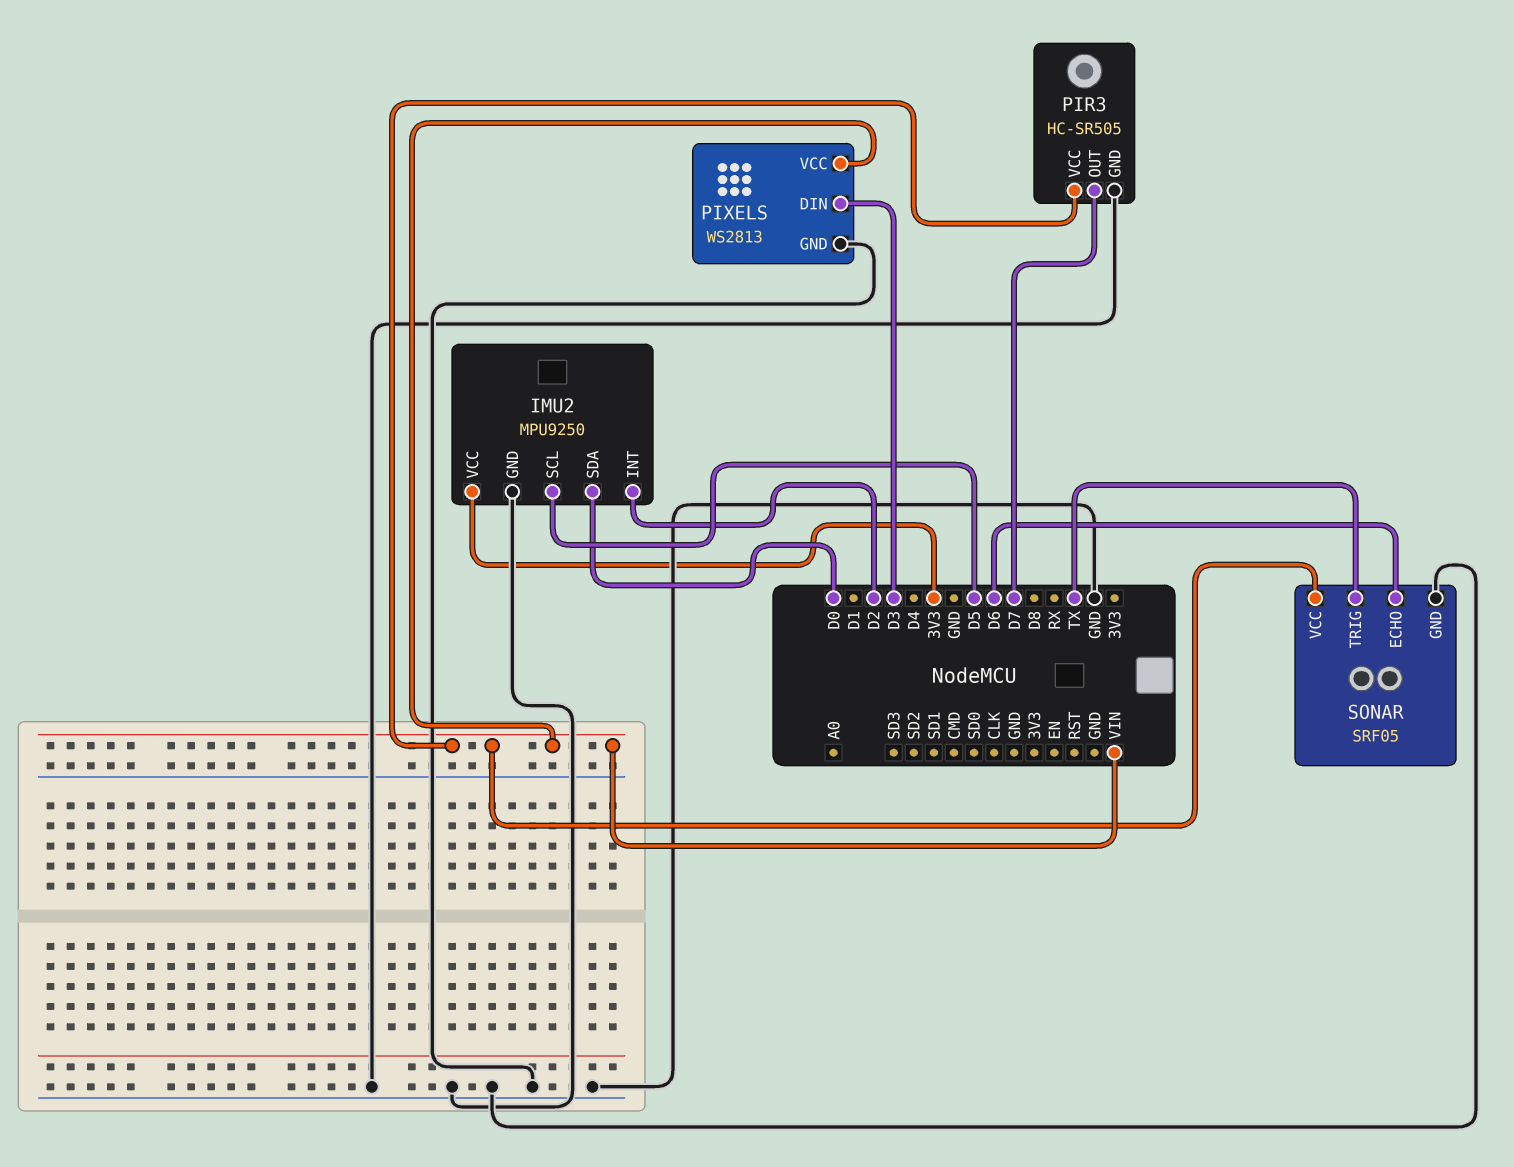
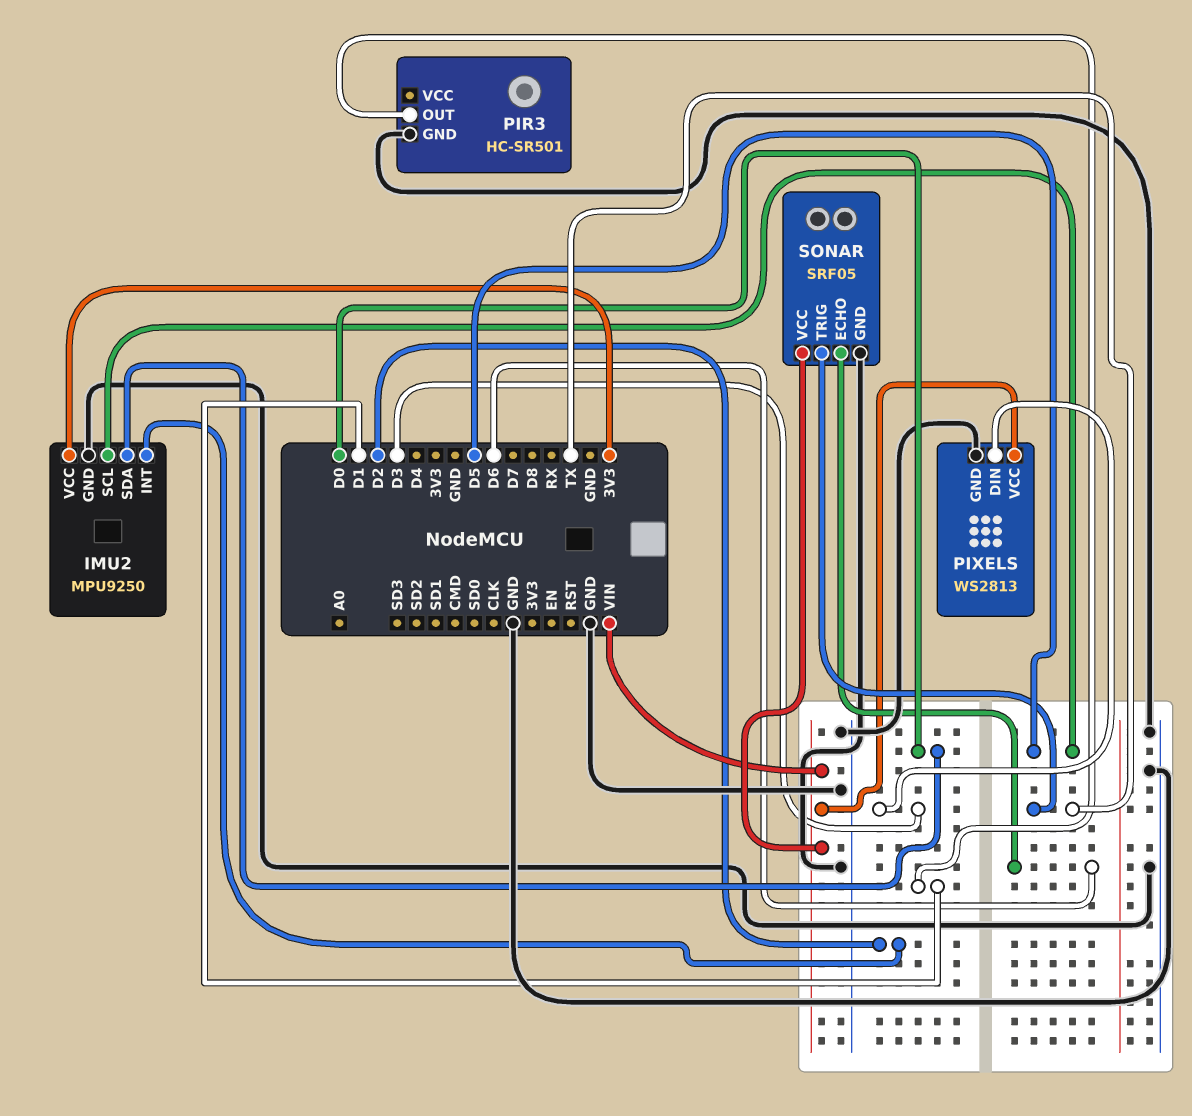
PIR3: HC-SR505 -> HC-SR501
PIR3 pin OUT: D7 -> D1
PIR3 pin VCC: VIN -> none

